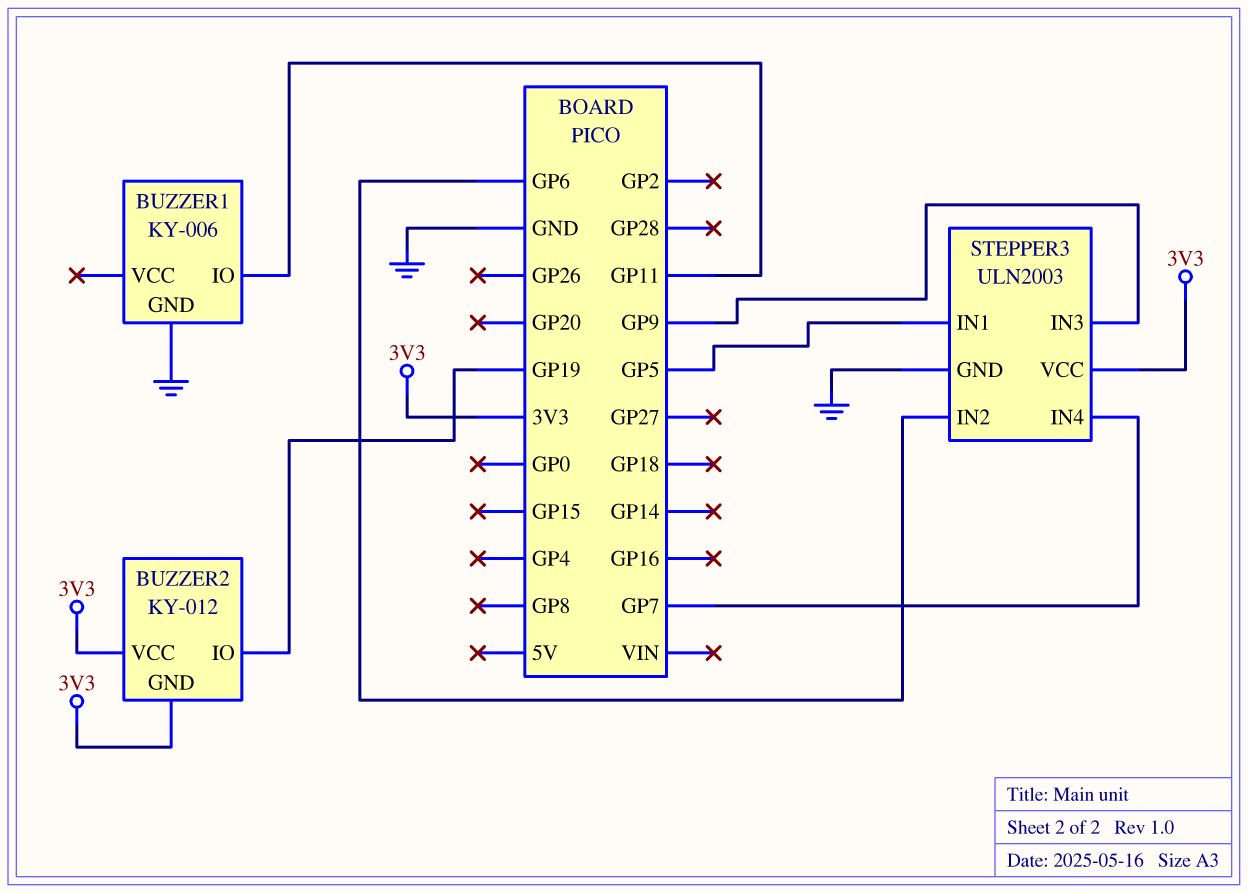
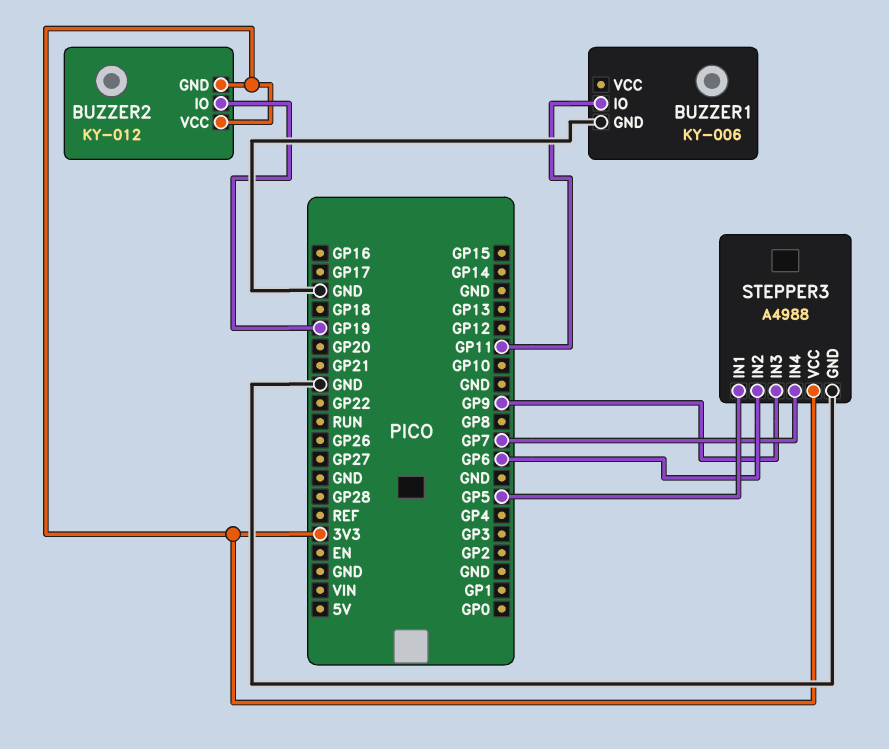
STEPPER3: ULN2003 -> A4988

